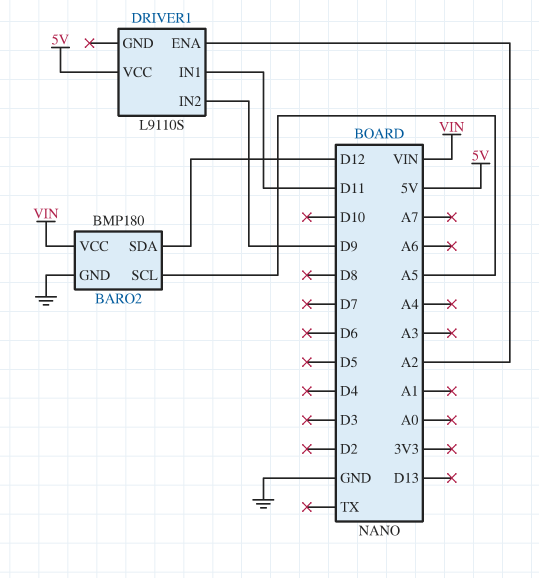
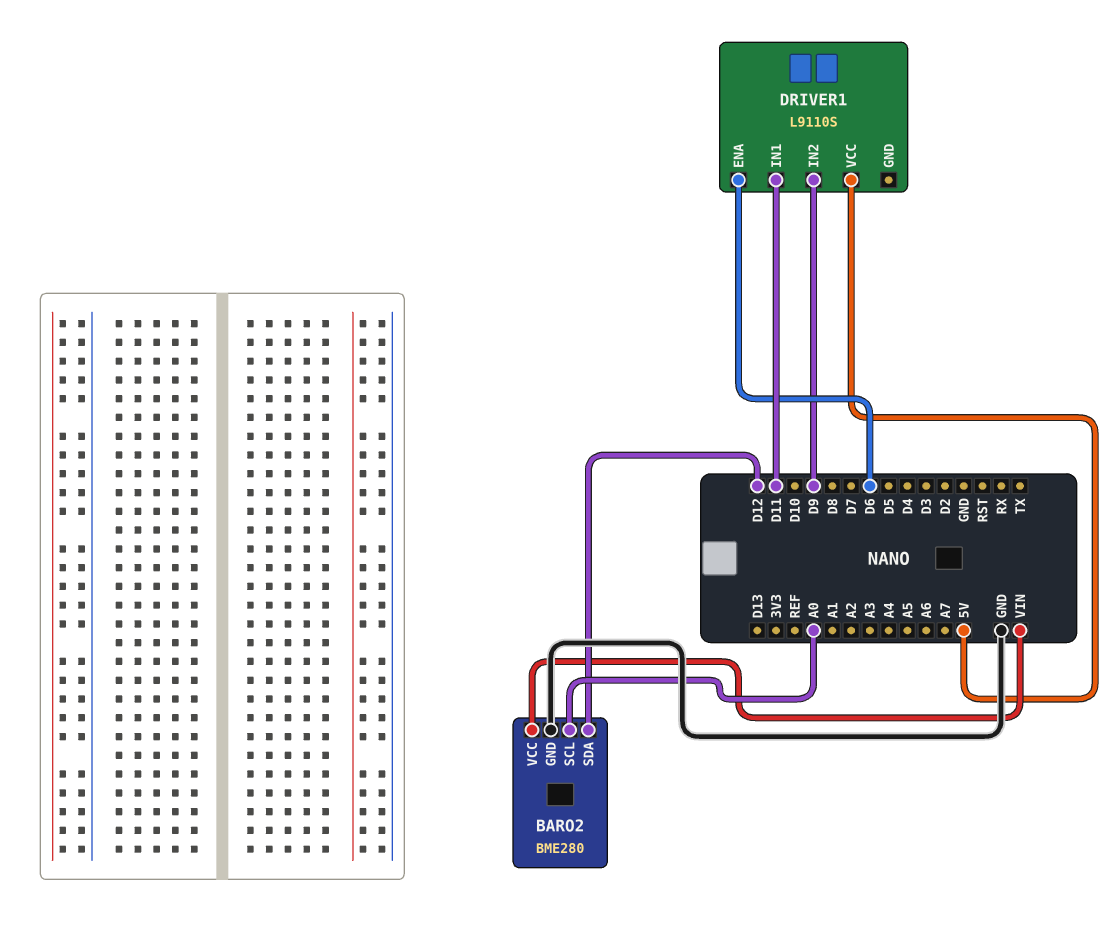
BARO2: BMP180 -> BME280
BARO2 pin SCL: A5 -> A0
DRIVER1 pin ENA: A2 -> D6

